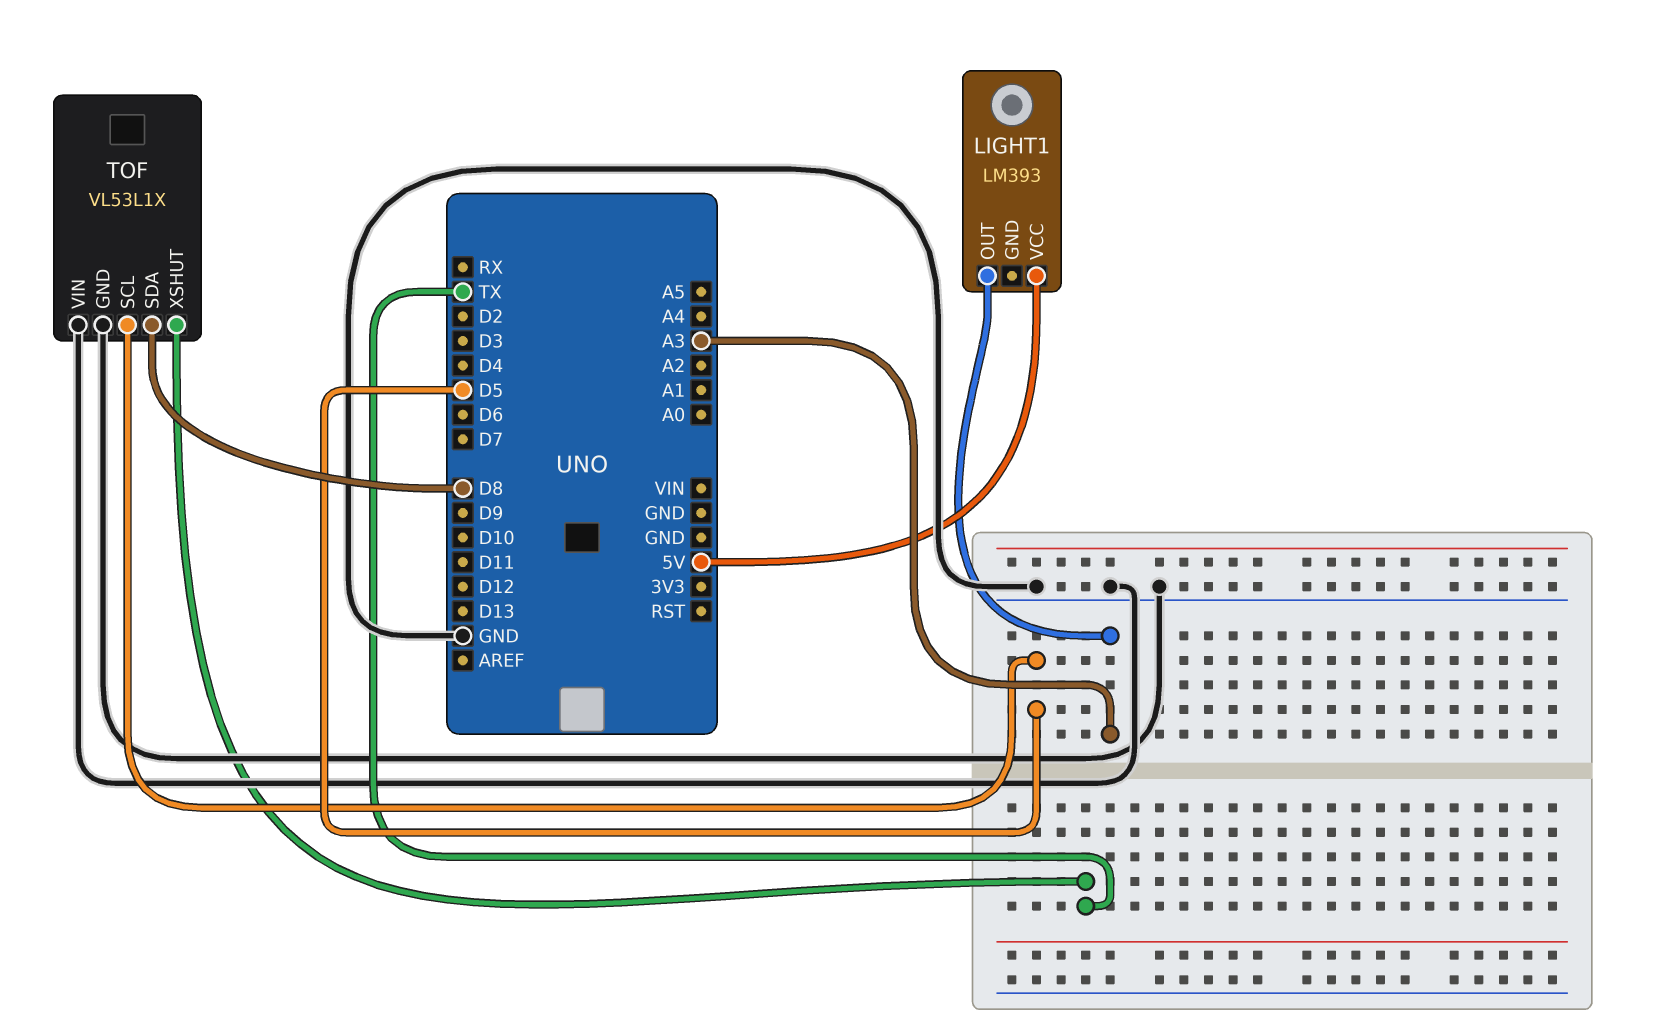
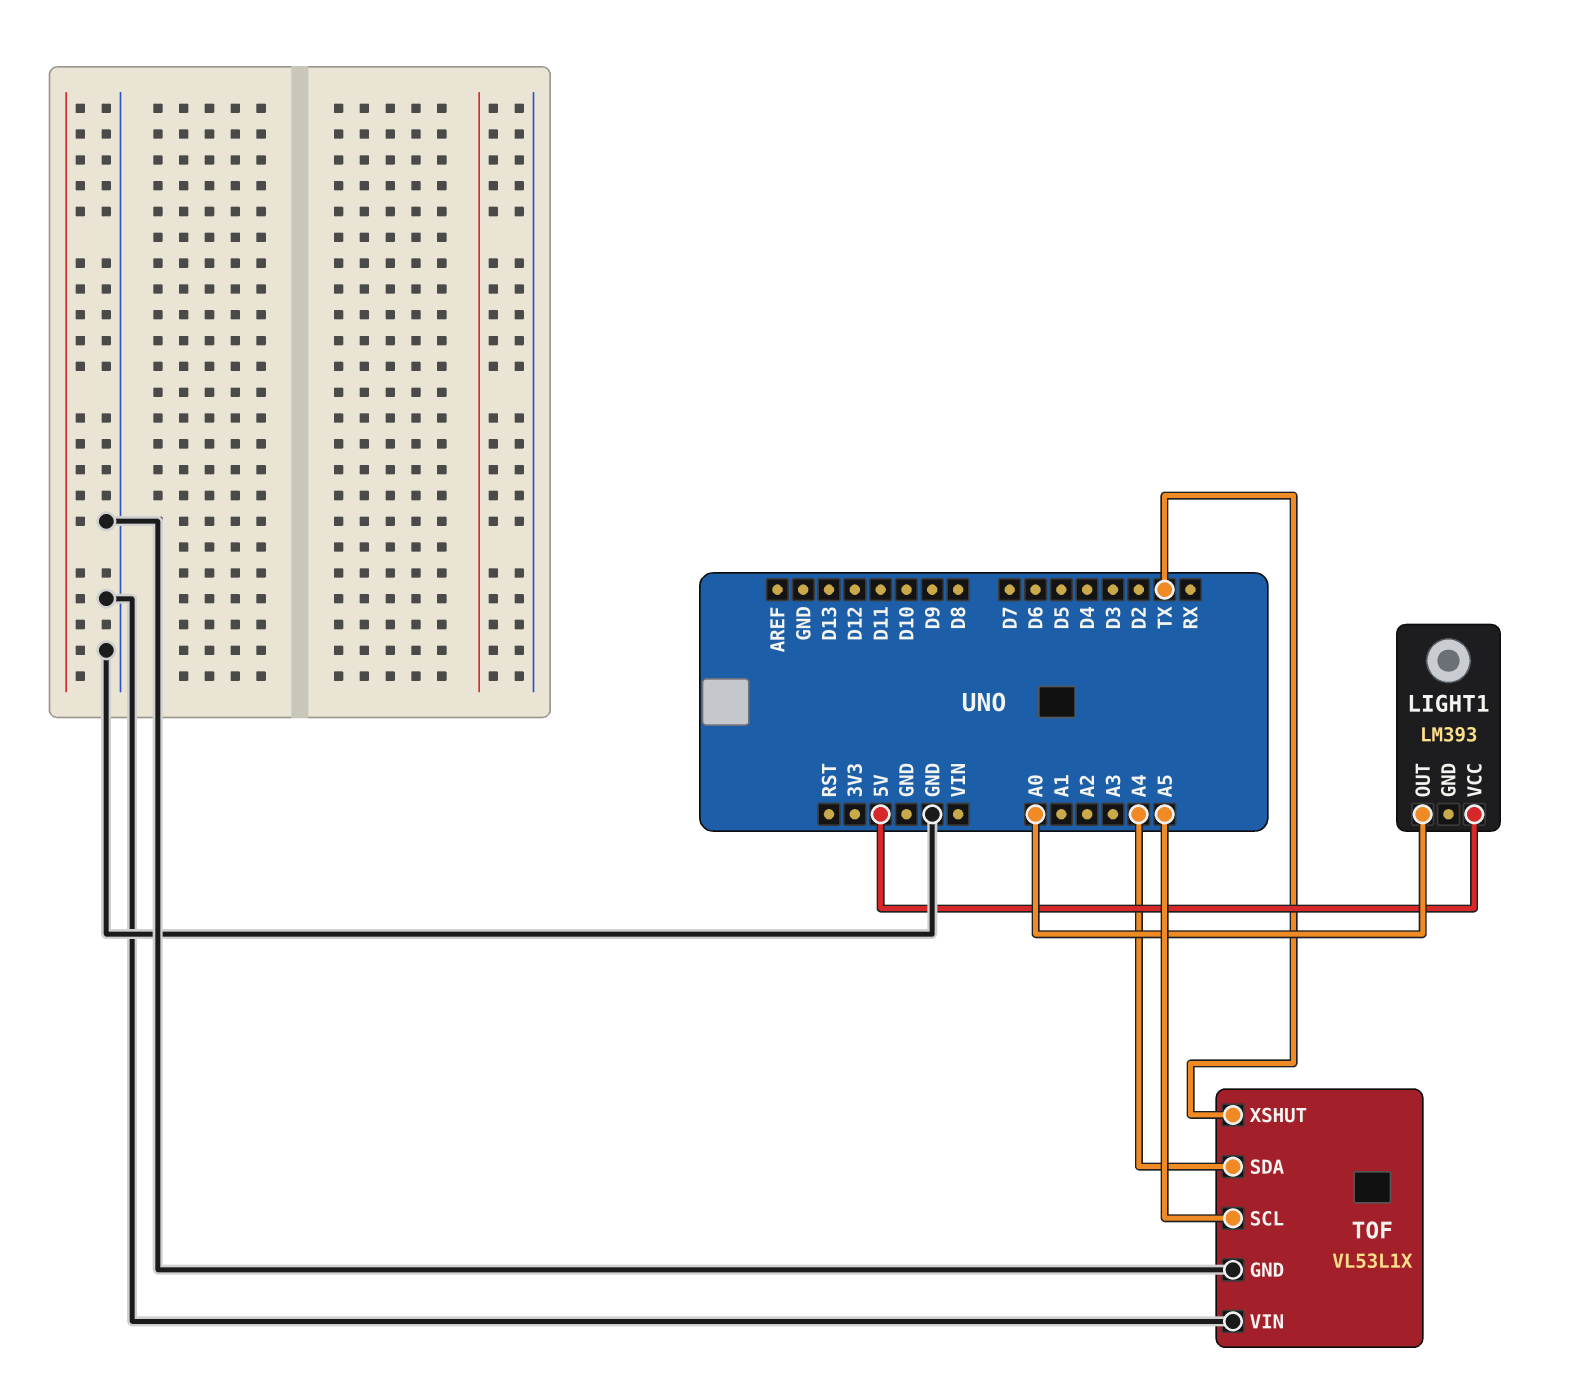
LIGHT1 pin OUT: A3 -> A0
TOF pin SCL: D5 -> A5
TOF pin SDA: D8 -> A4

